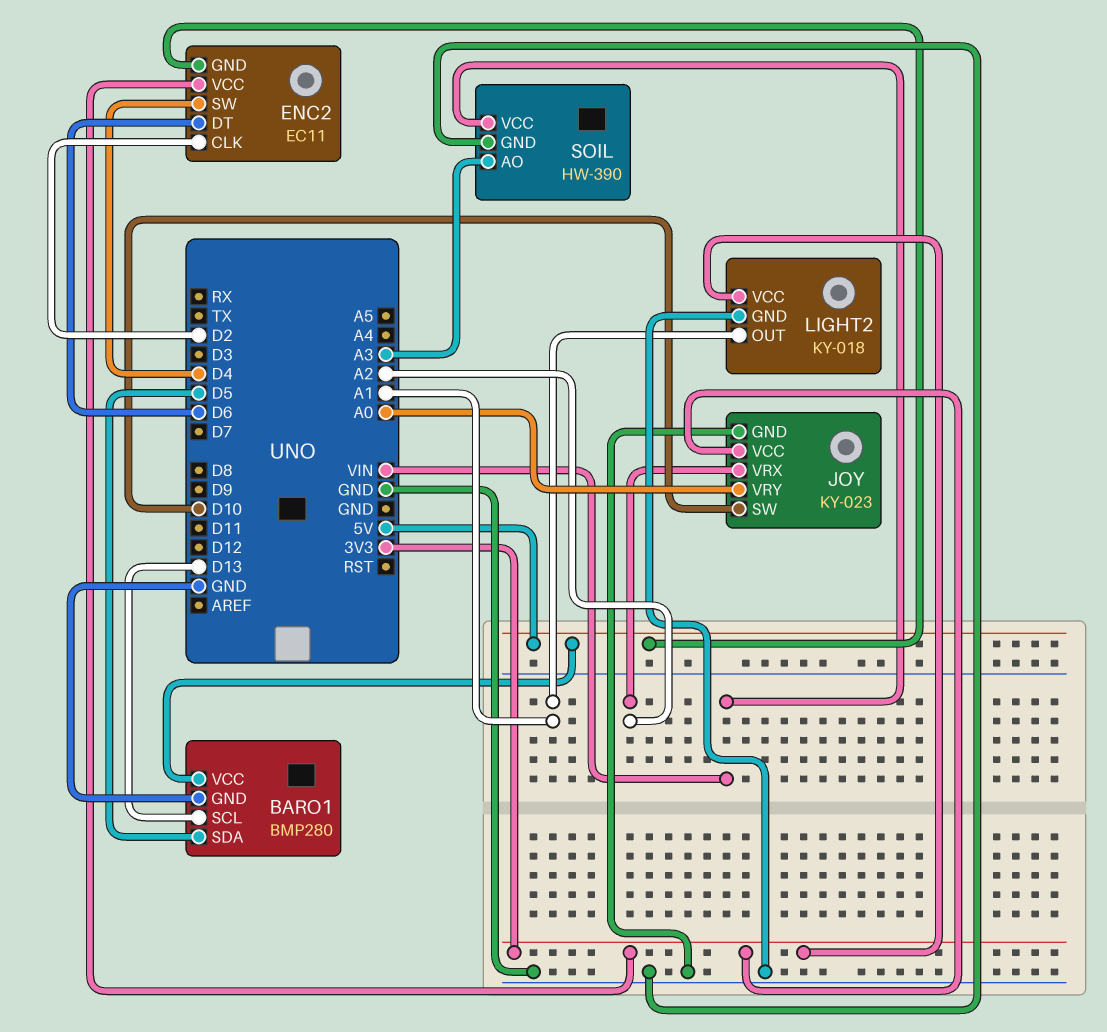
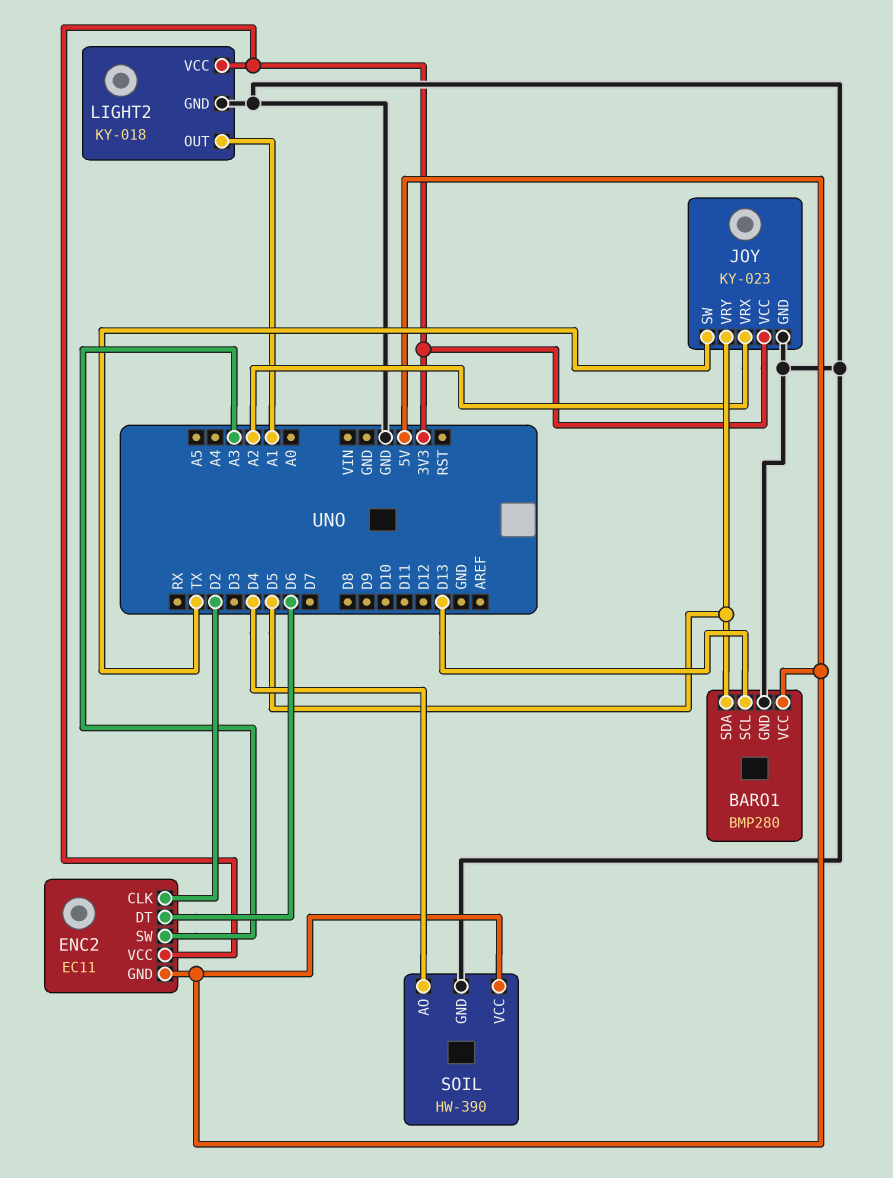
ENC2 pin SW: D4 -> A3
JOY pin SW: D10 -> TX
JOY pin VRY: A0 -> D5
SOIL pin AO: A3 -> D4
SOIL pin VCC: VIN -> 5V

